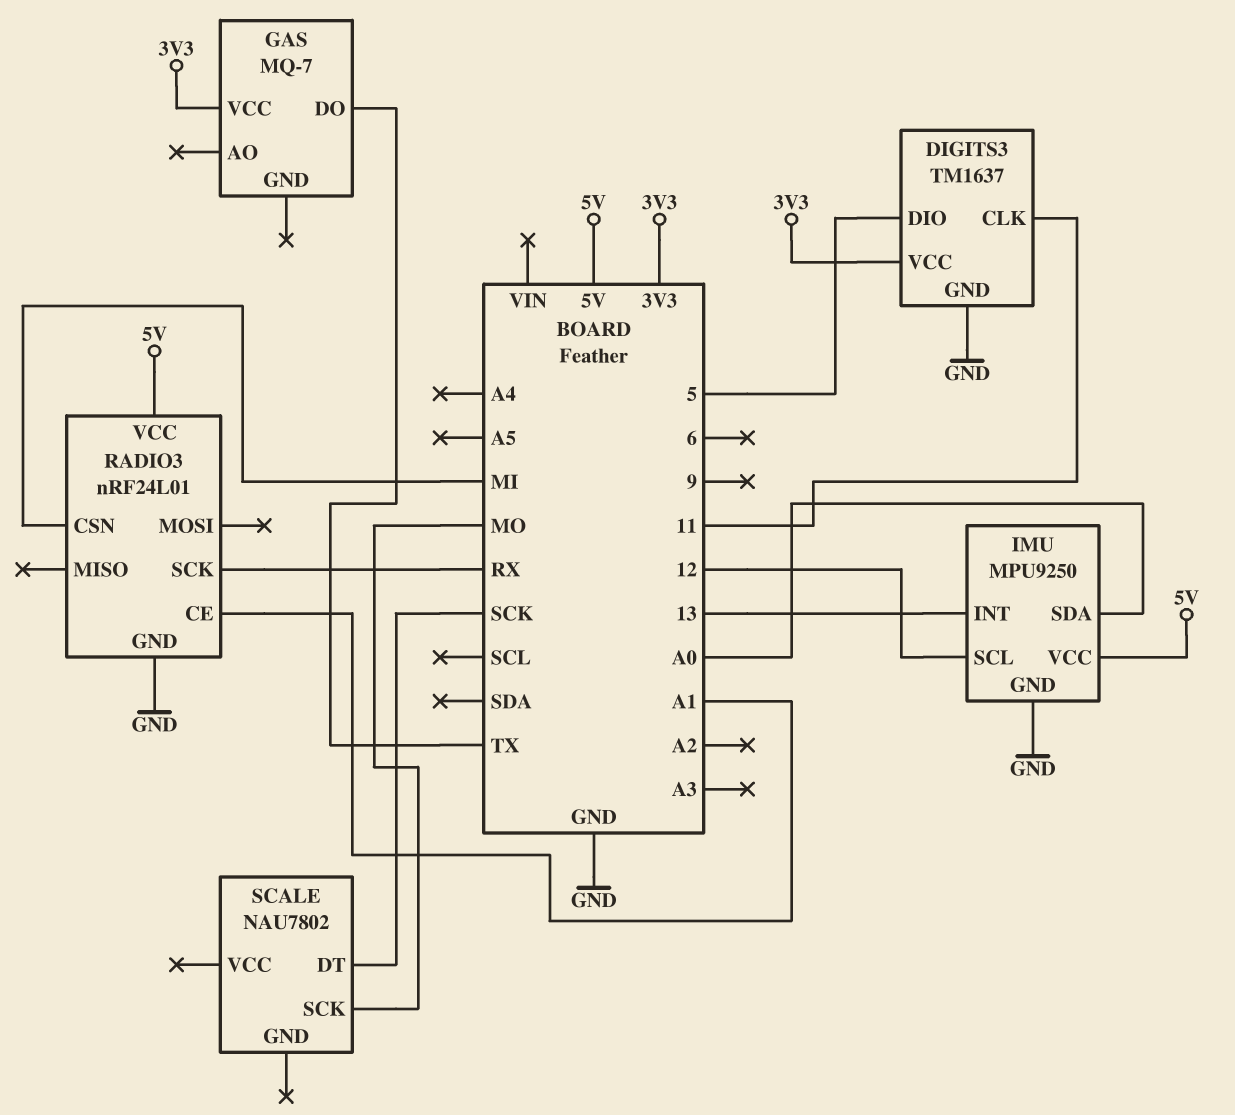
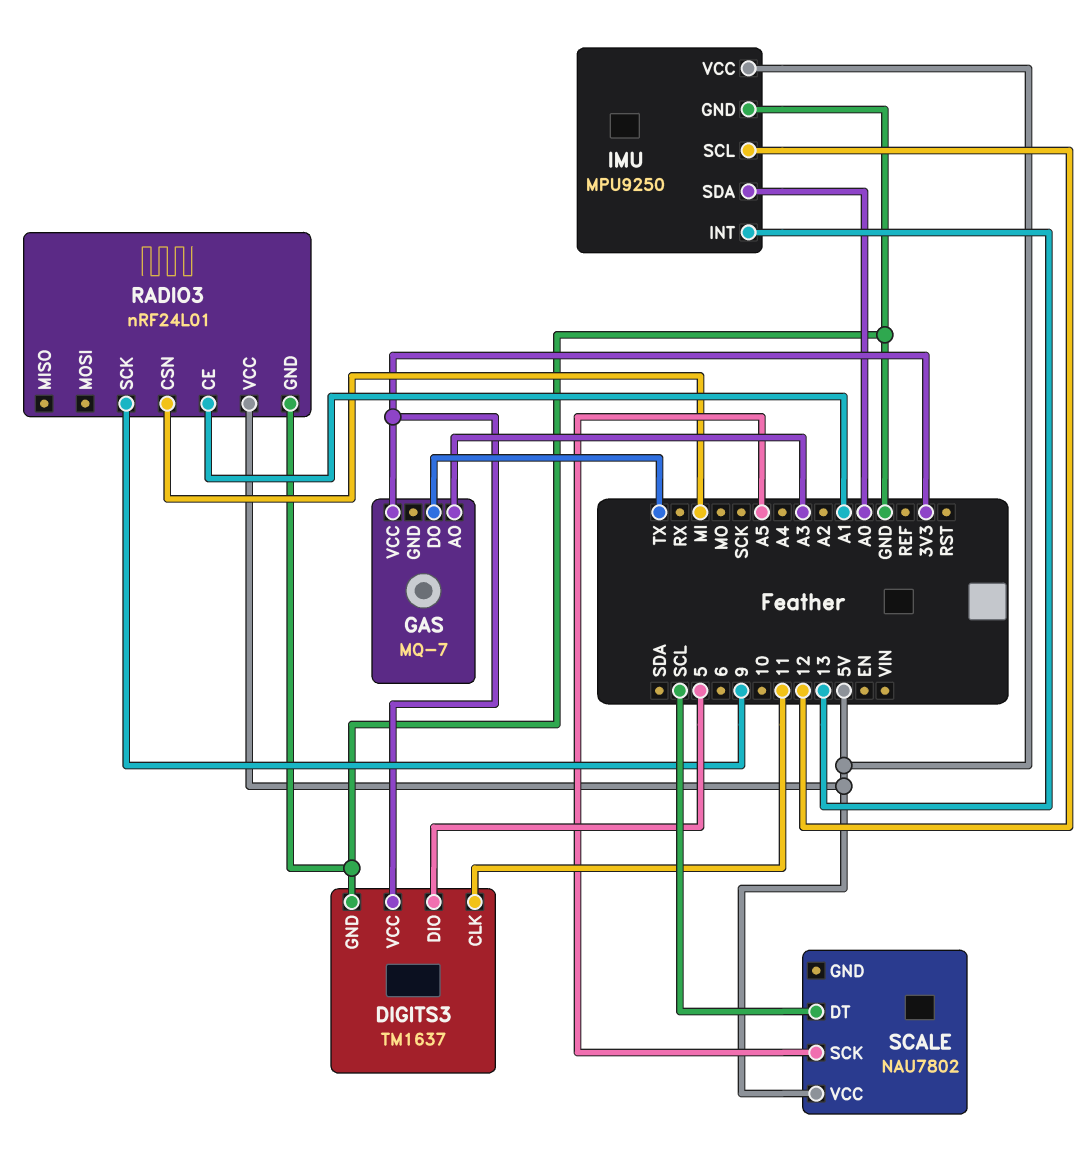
GAS pin AO: none -> A3
RADIO3 pin SCK: RX -> 9
SCALE pin DT: SCK -> SCL
SCALE pin SCK: MO -> A5
SCALE pin VCC: none -> 5V

